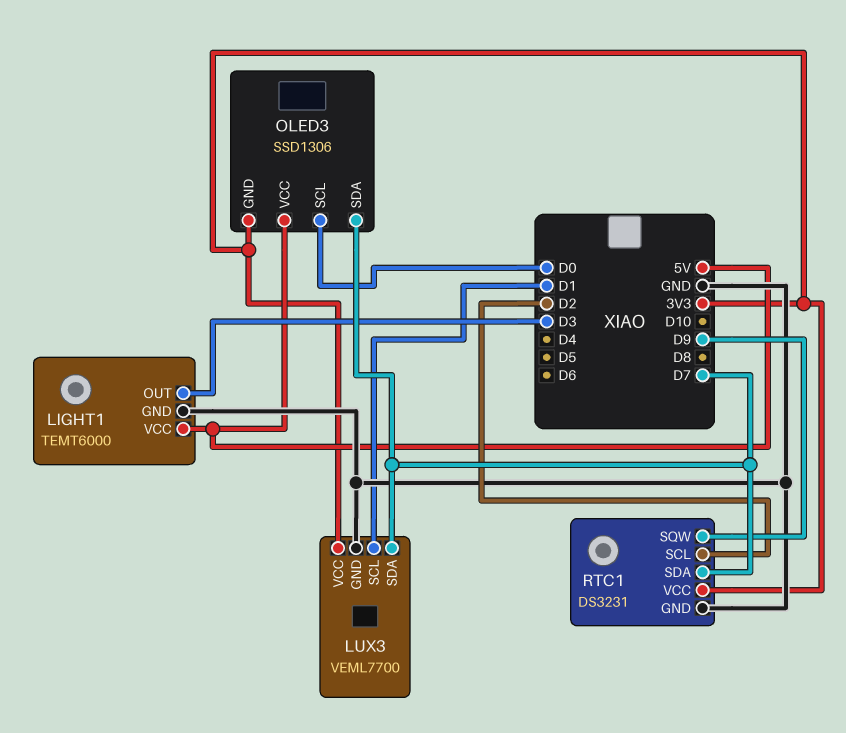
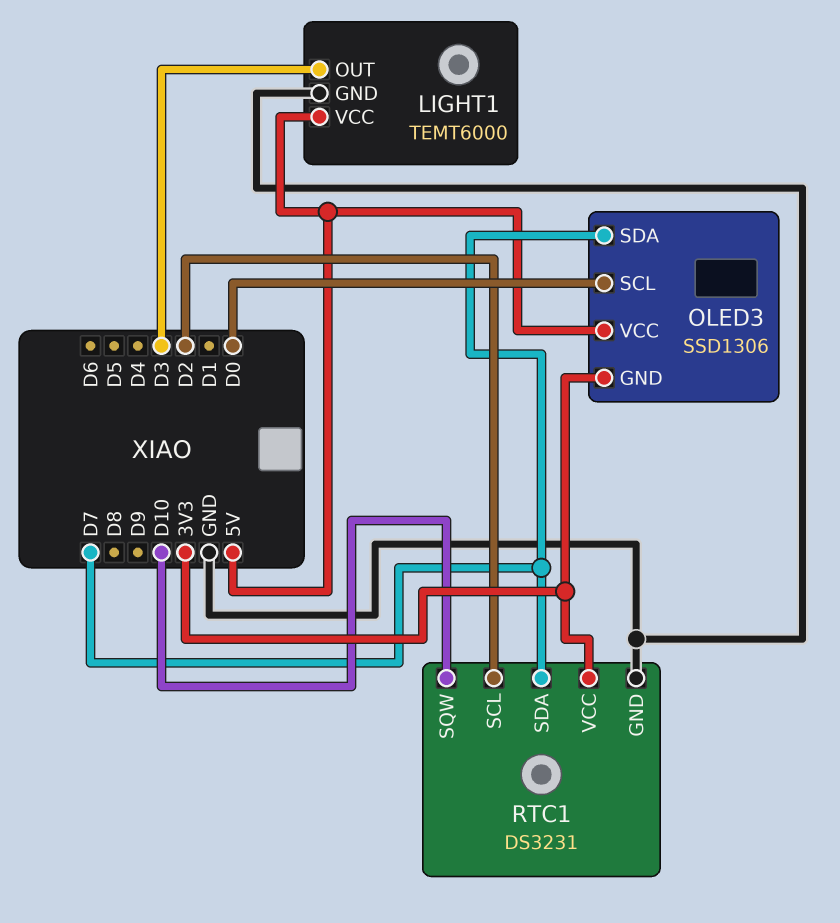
LUX3: VEML7700 -> none
LUX3 pin GND: GND -> none
LUX3 pin SCL: D1 -> none
LUX3 pin SDA: D7 -> none
LUX3 pin VCC: 3V3 -> none
RTC1 pin SQW: D9 -> D10

